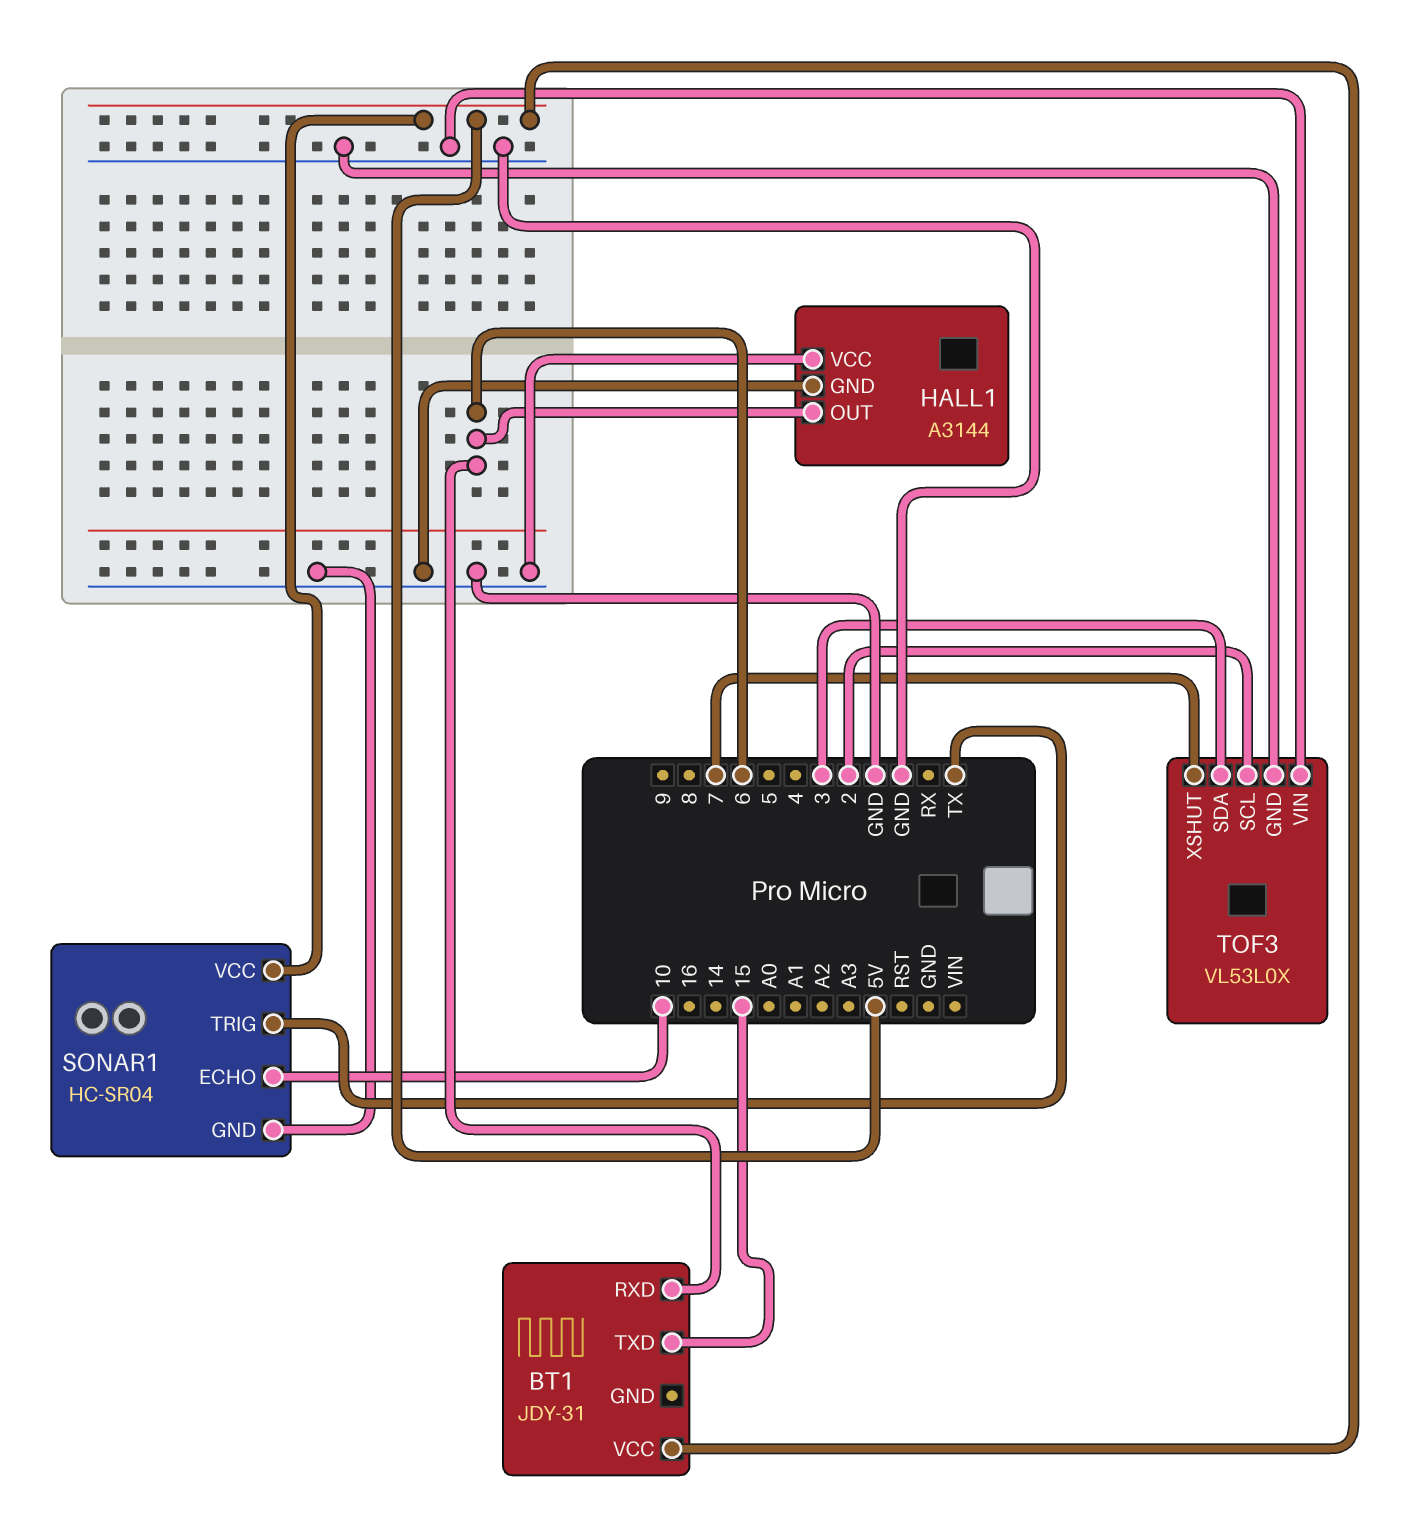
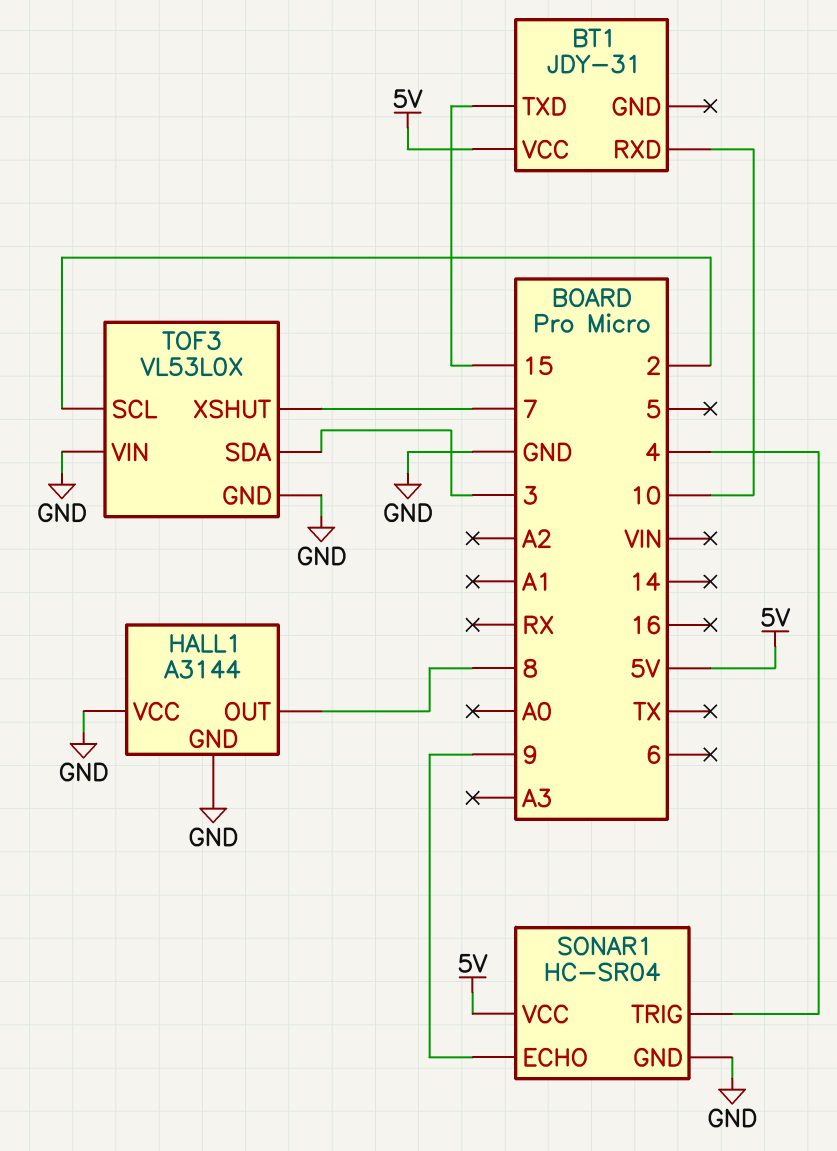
BT1 pin RXD: 6 -> 10
HALL1 pin OUT: 6 -> 8
SONAR1 pin ECHO: 10 -> 9
SONAR1 pin TRIG: TX -> 4

